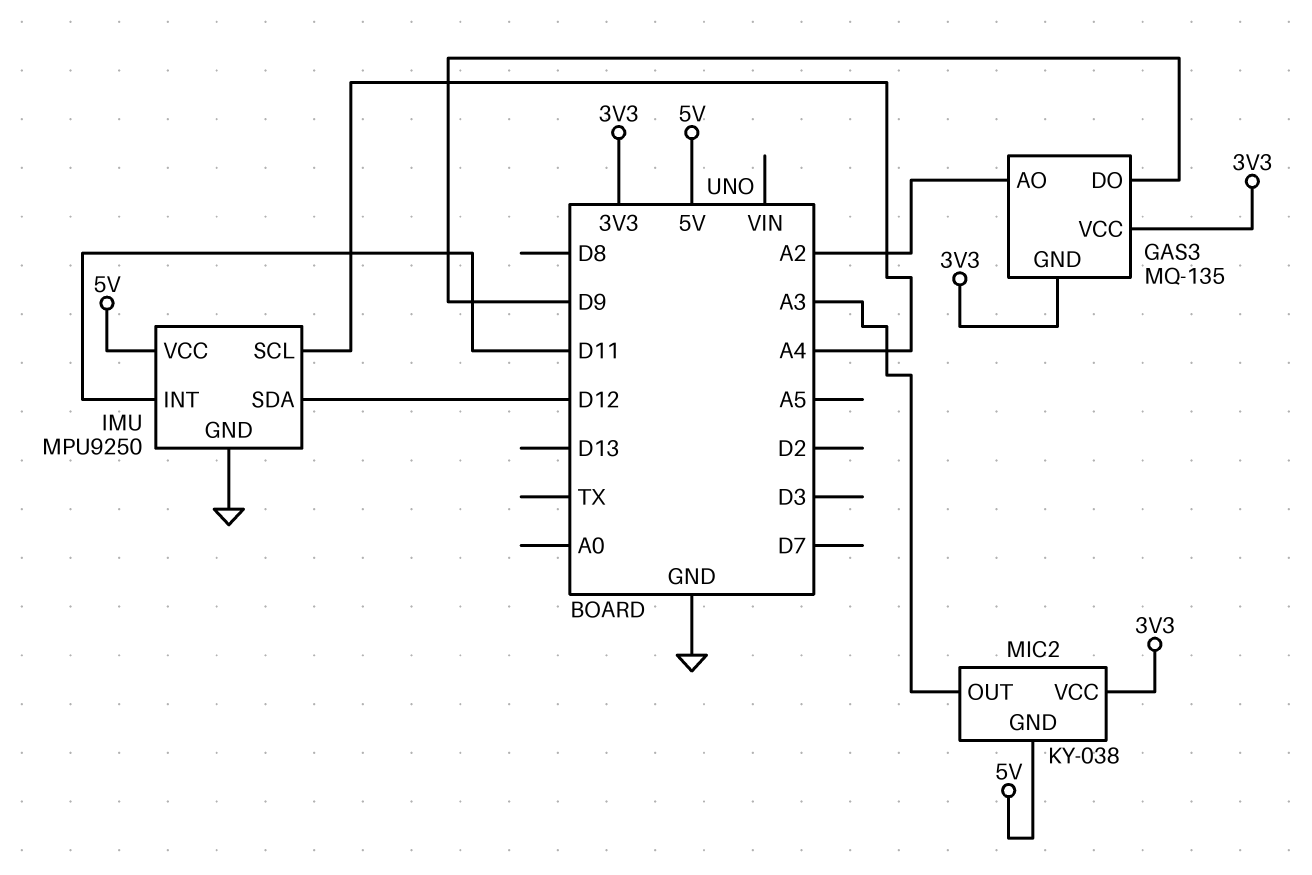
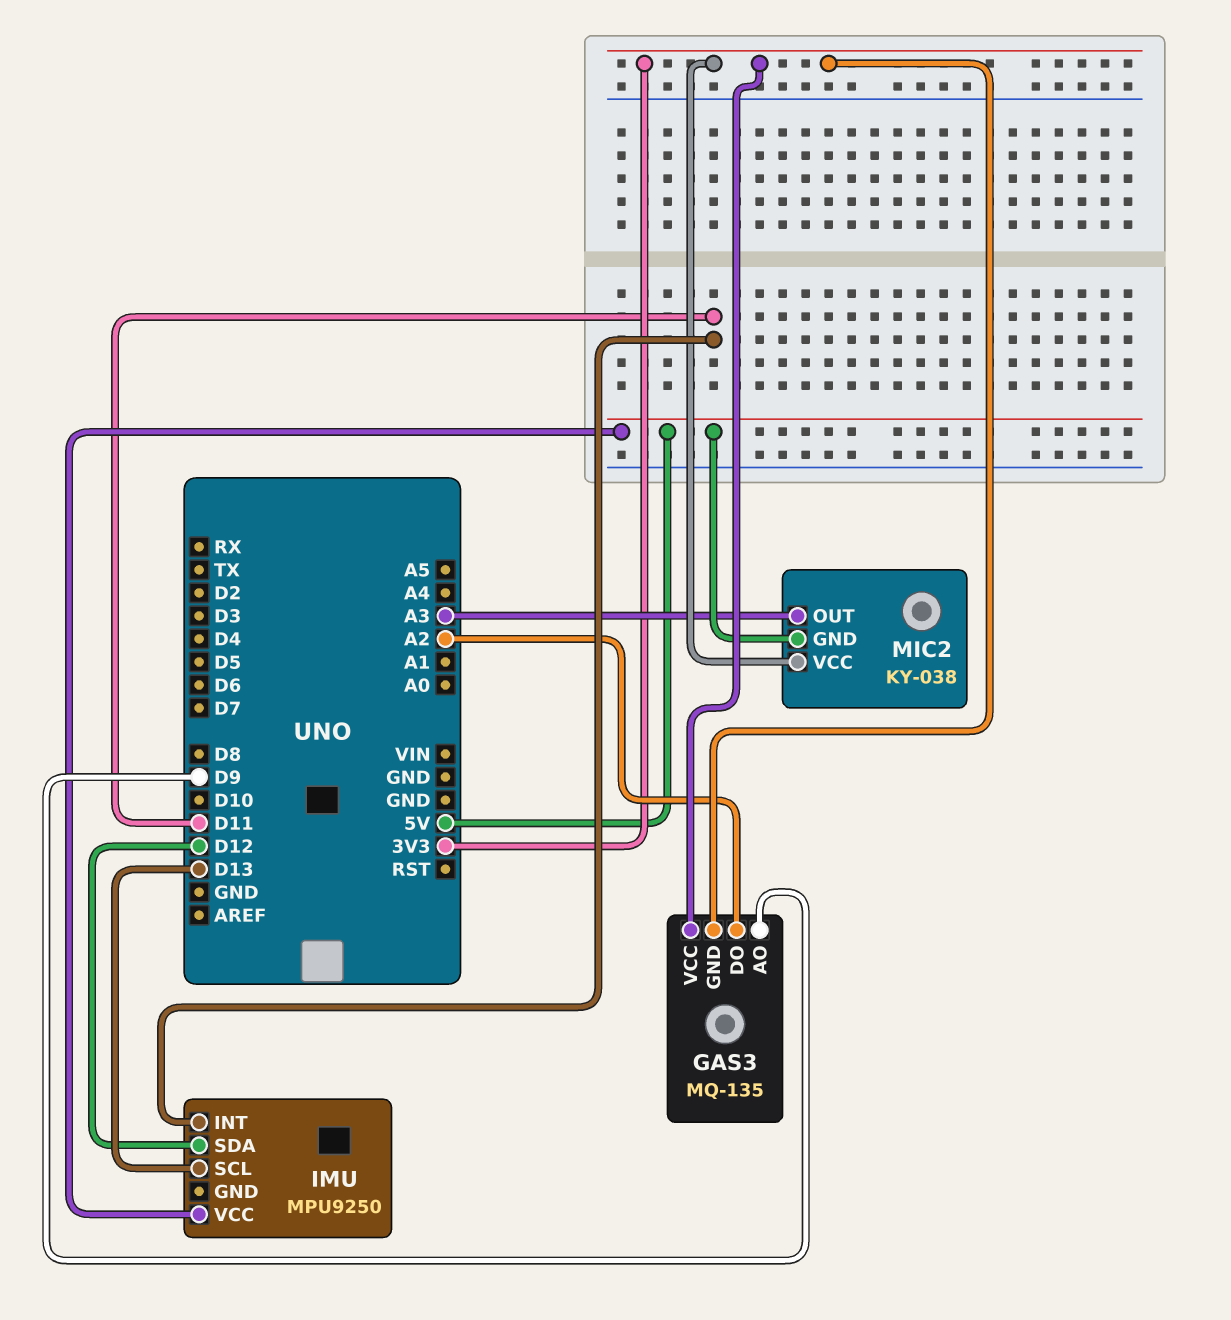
GAS3 pin AO: A2 -> D9
GAS3 pin DO: D9 -> A2
IMU pin GND: GND -> none
IMU pin SCL: A4 -> D13

